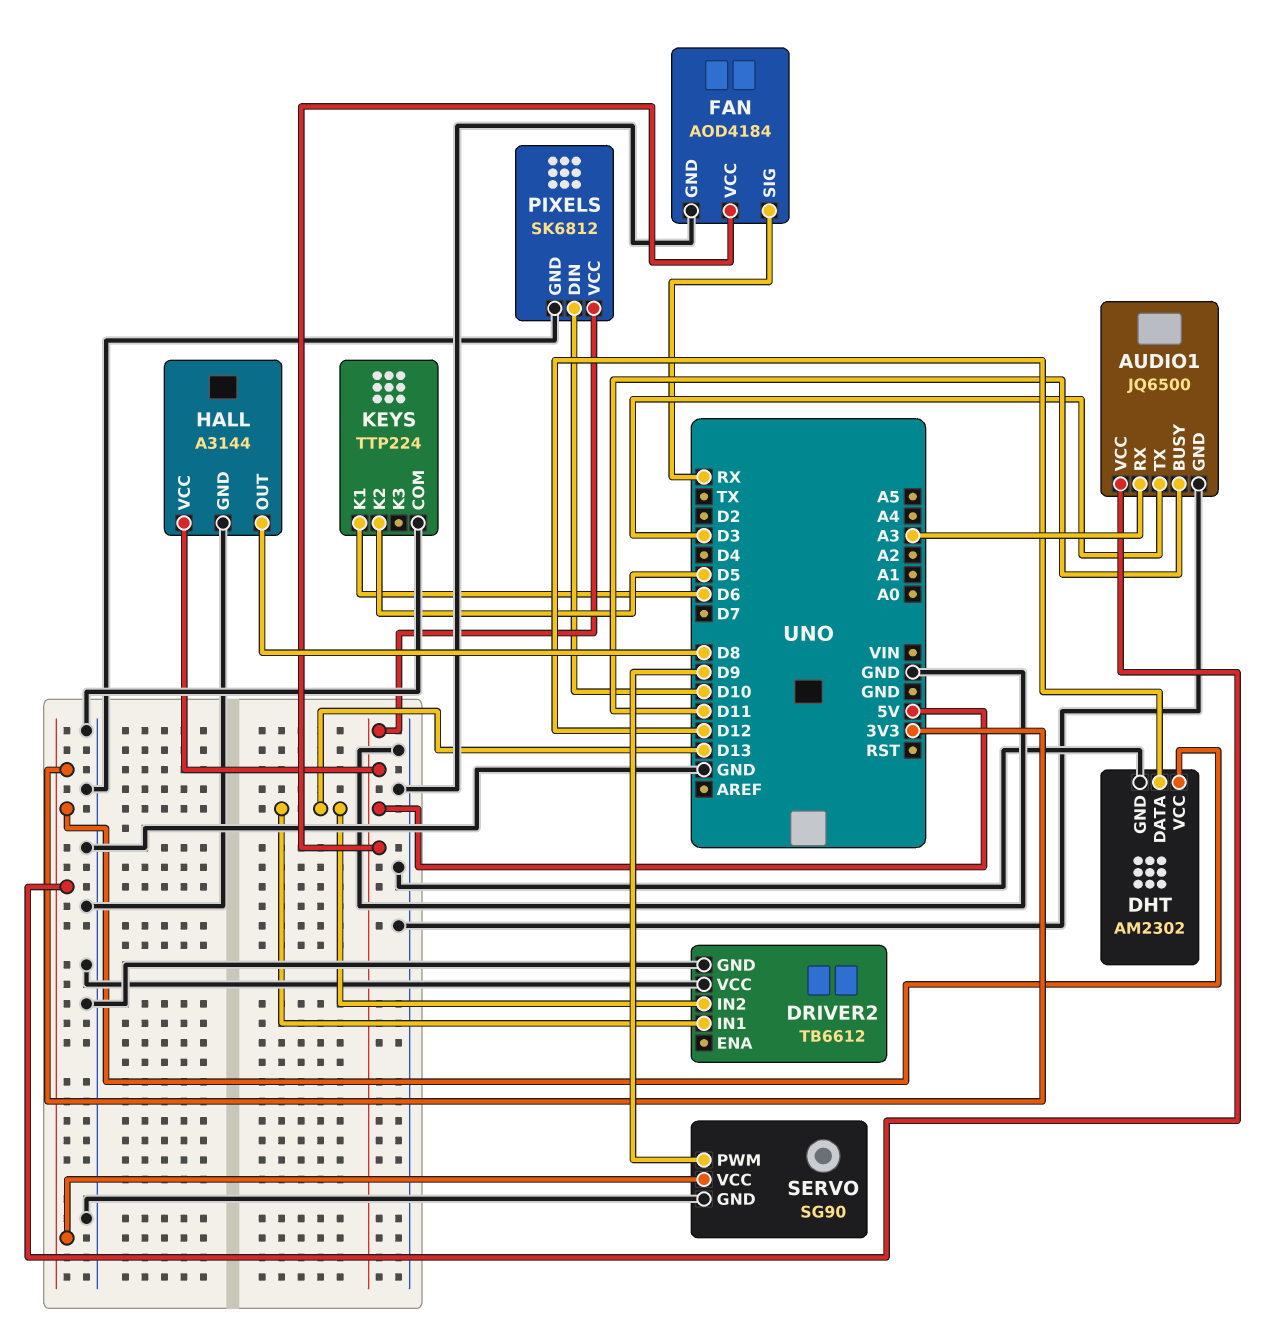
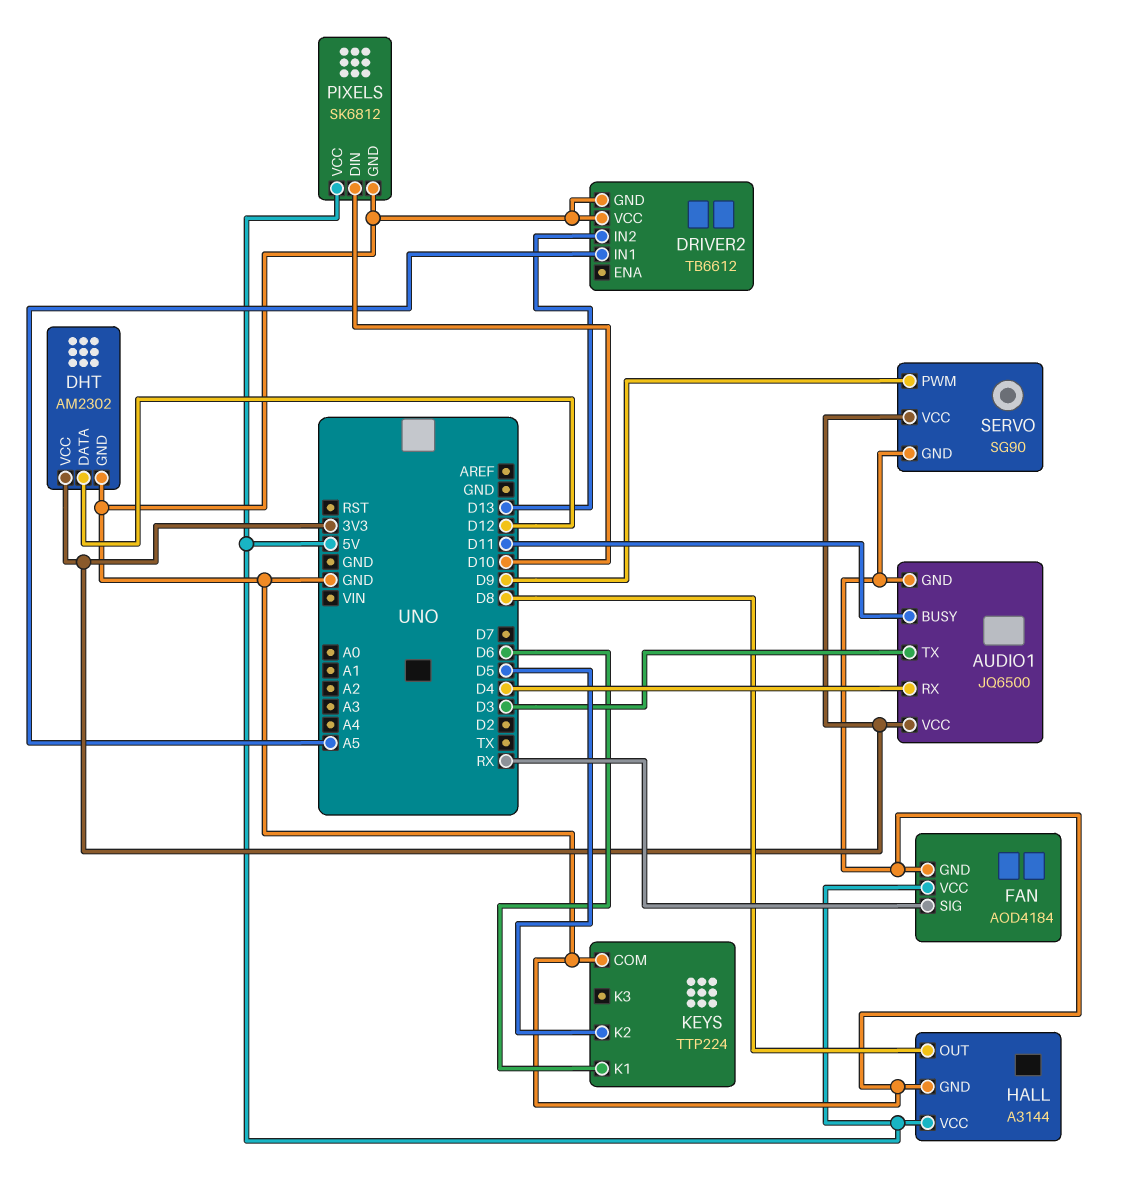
AUDIO1 pin RX: A3 -> D4
DRIVER2 pin IN1: D13 -> A5

